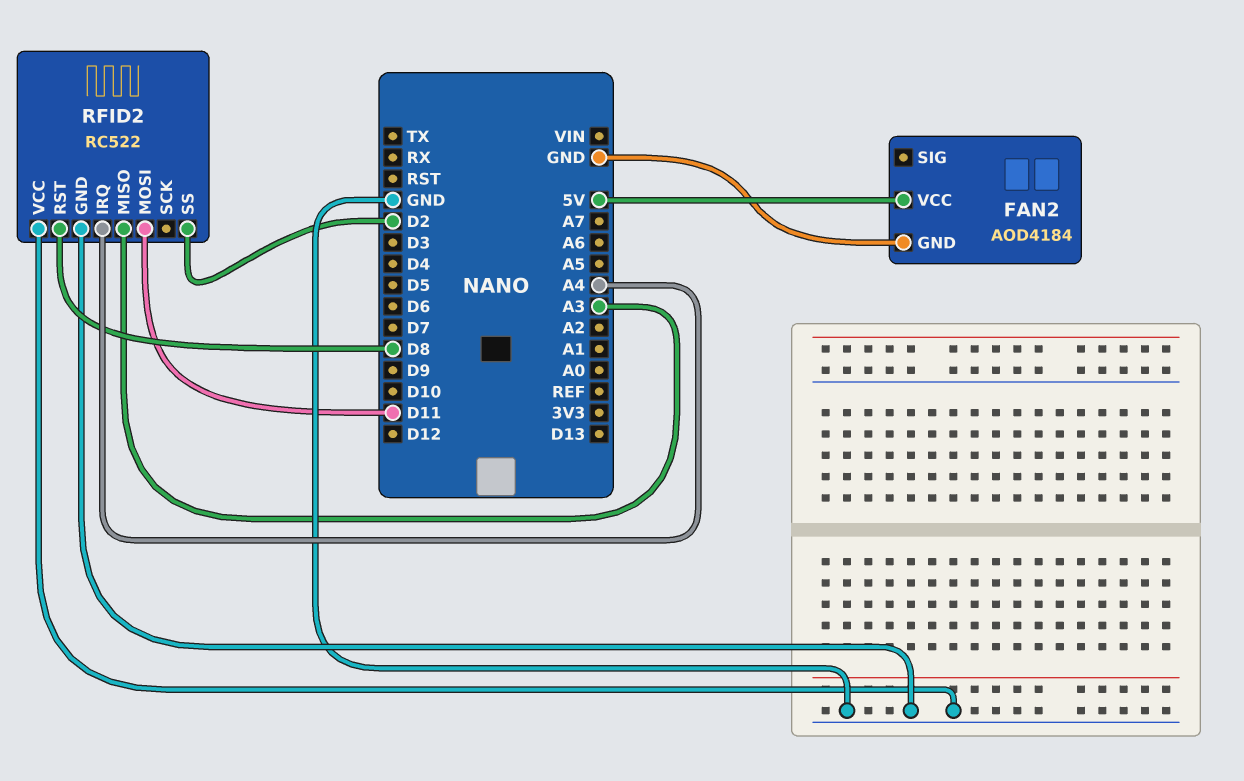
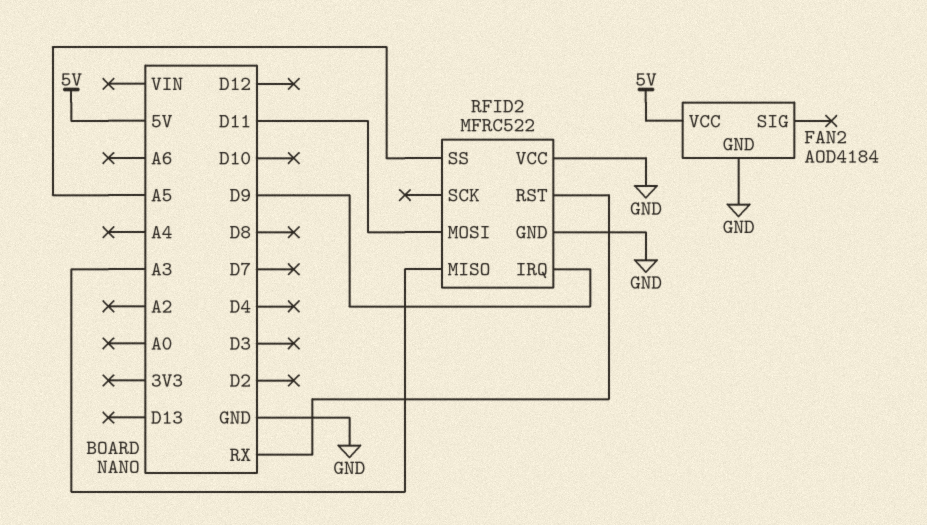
RFID2: RC522 -> MFRC522
RFID2 pin IRQ: A4 -> D9
RFID2 pin RST: D8 -> RX
RFID2 pin SS: D2 -> A5

